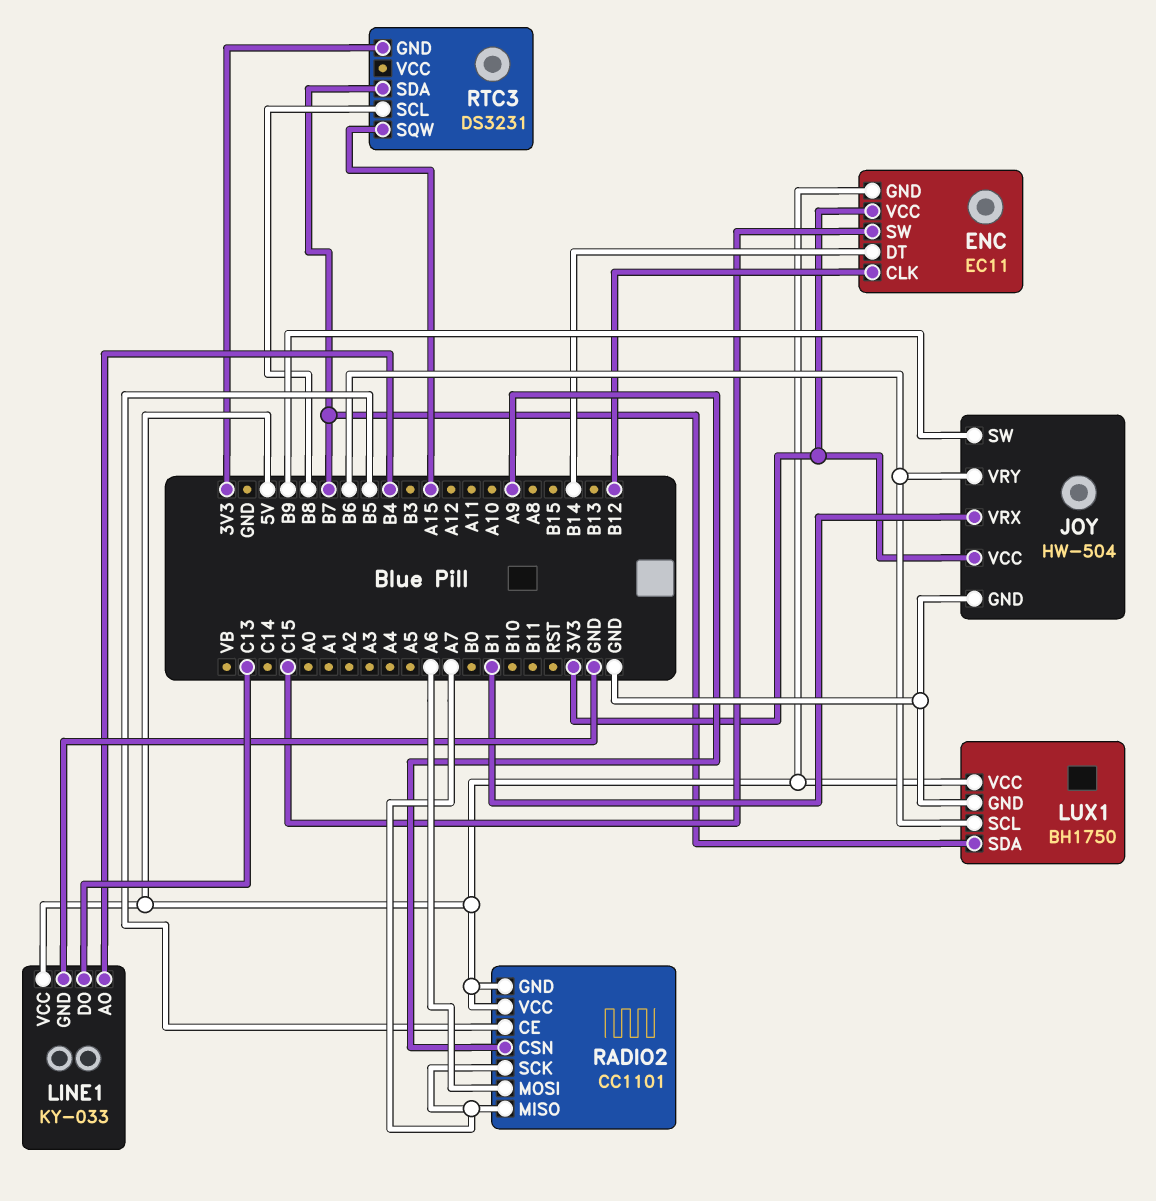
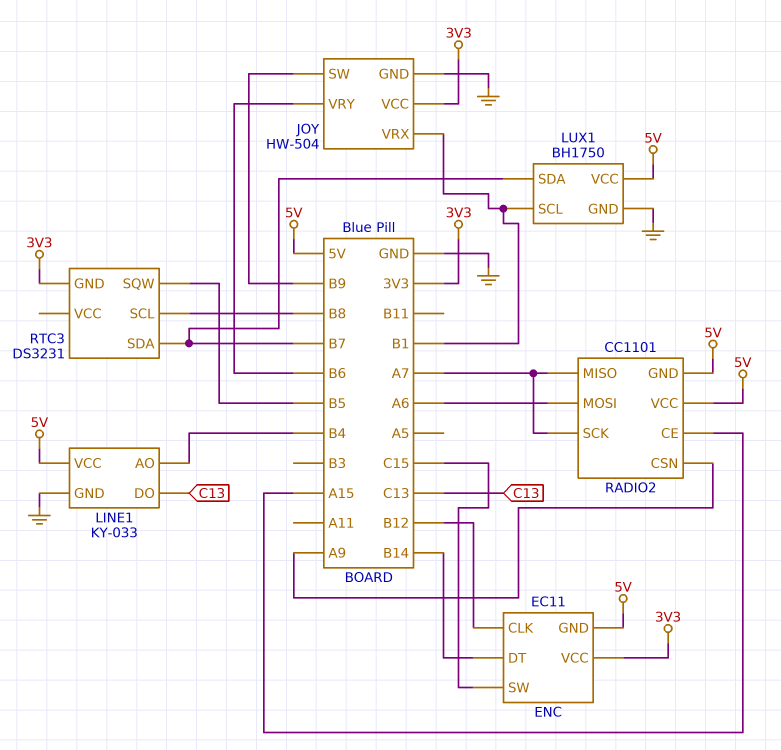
LUX1 pin SCL: B6 -> B1
RADIO2 pin CE: B5 -> A15
RTC3 pin SQW: A15 -> B5

